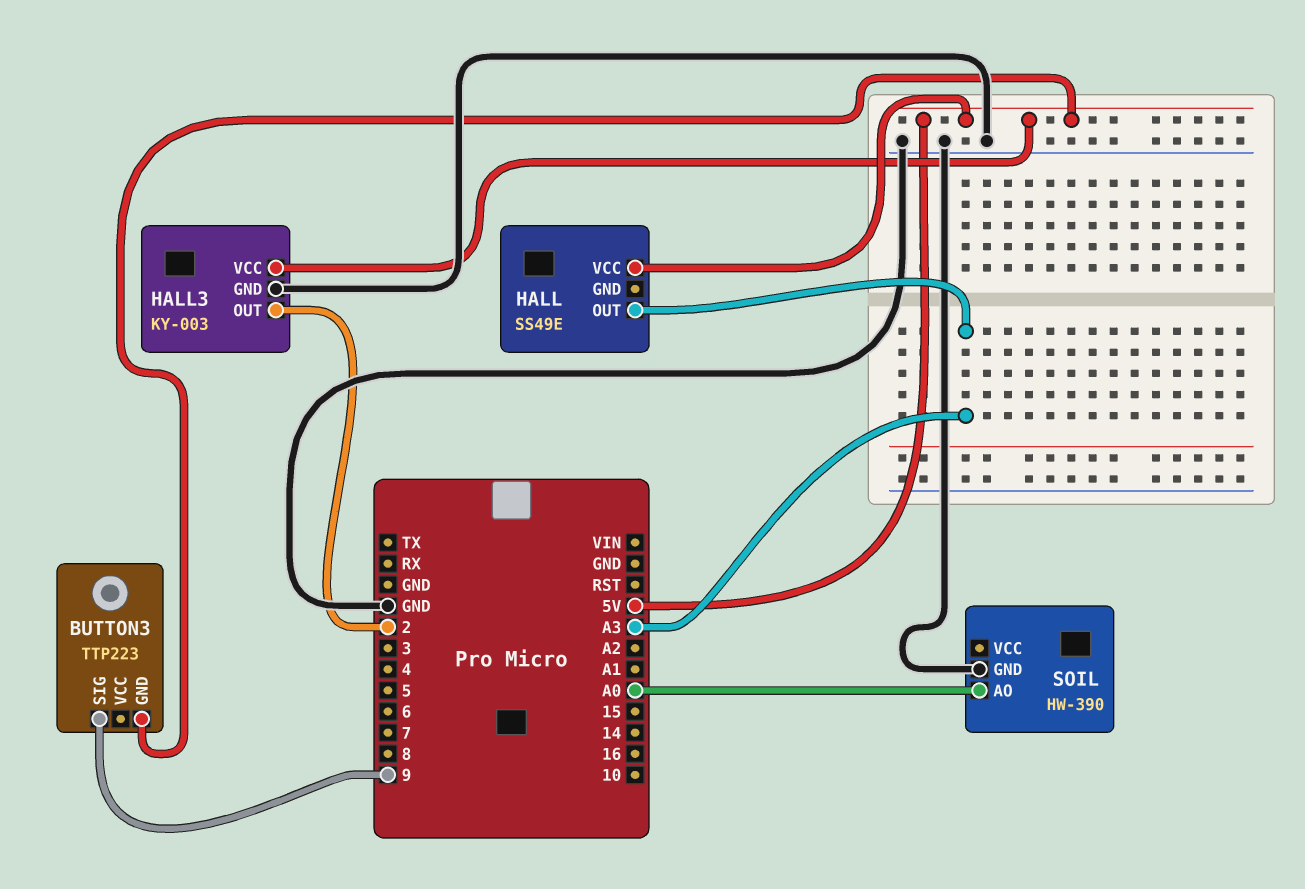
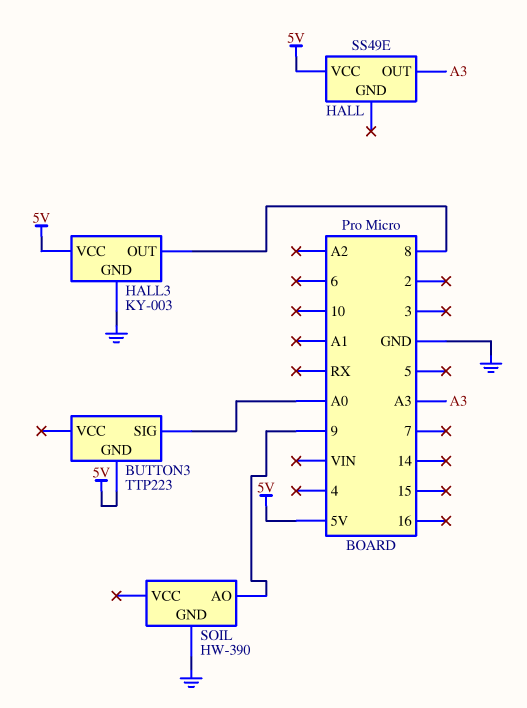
BUTTON3 pin SIG: 9 -> A0
HALL3 pin OUT: 2 -> 8
SOIL pin AO: A0 -> 9

